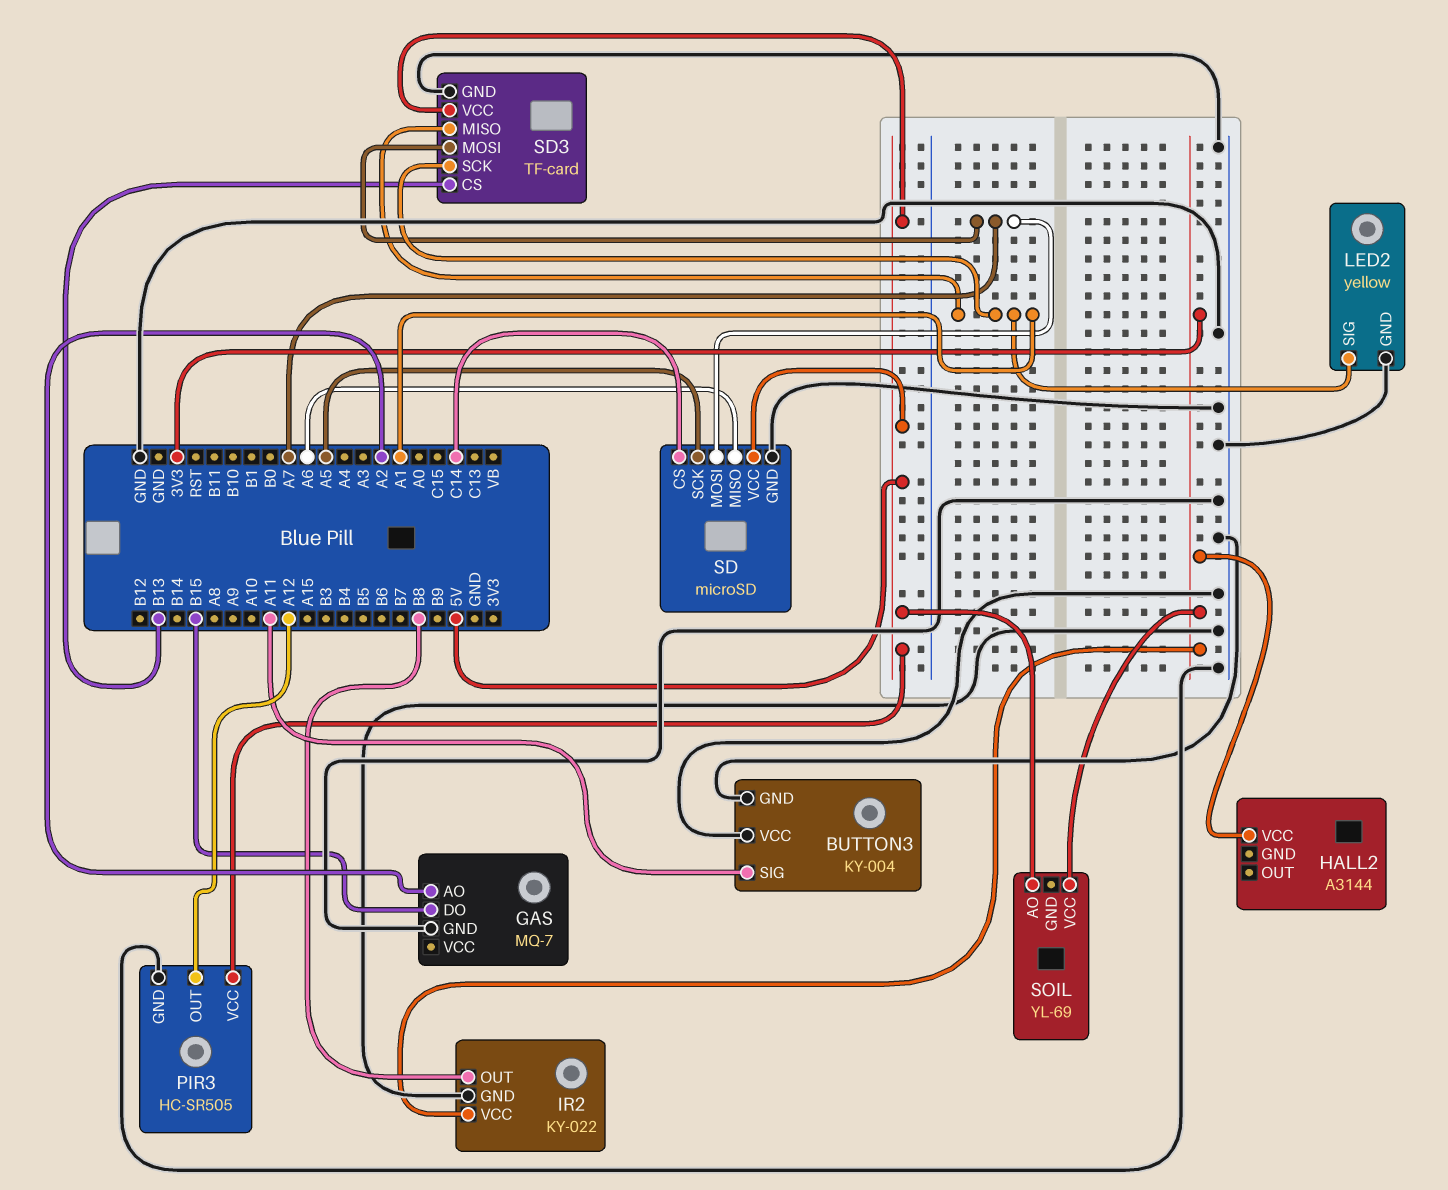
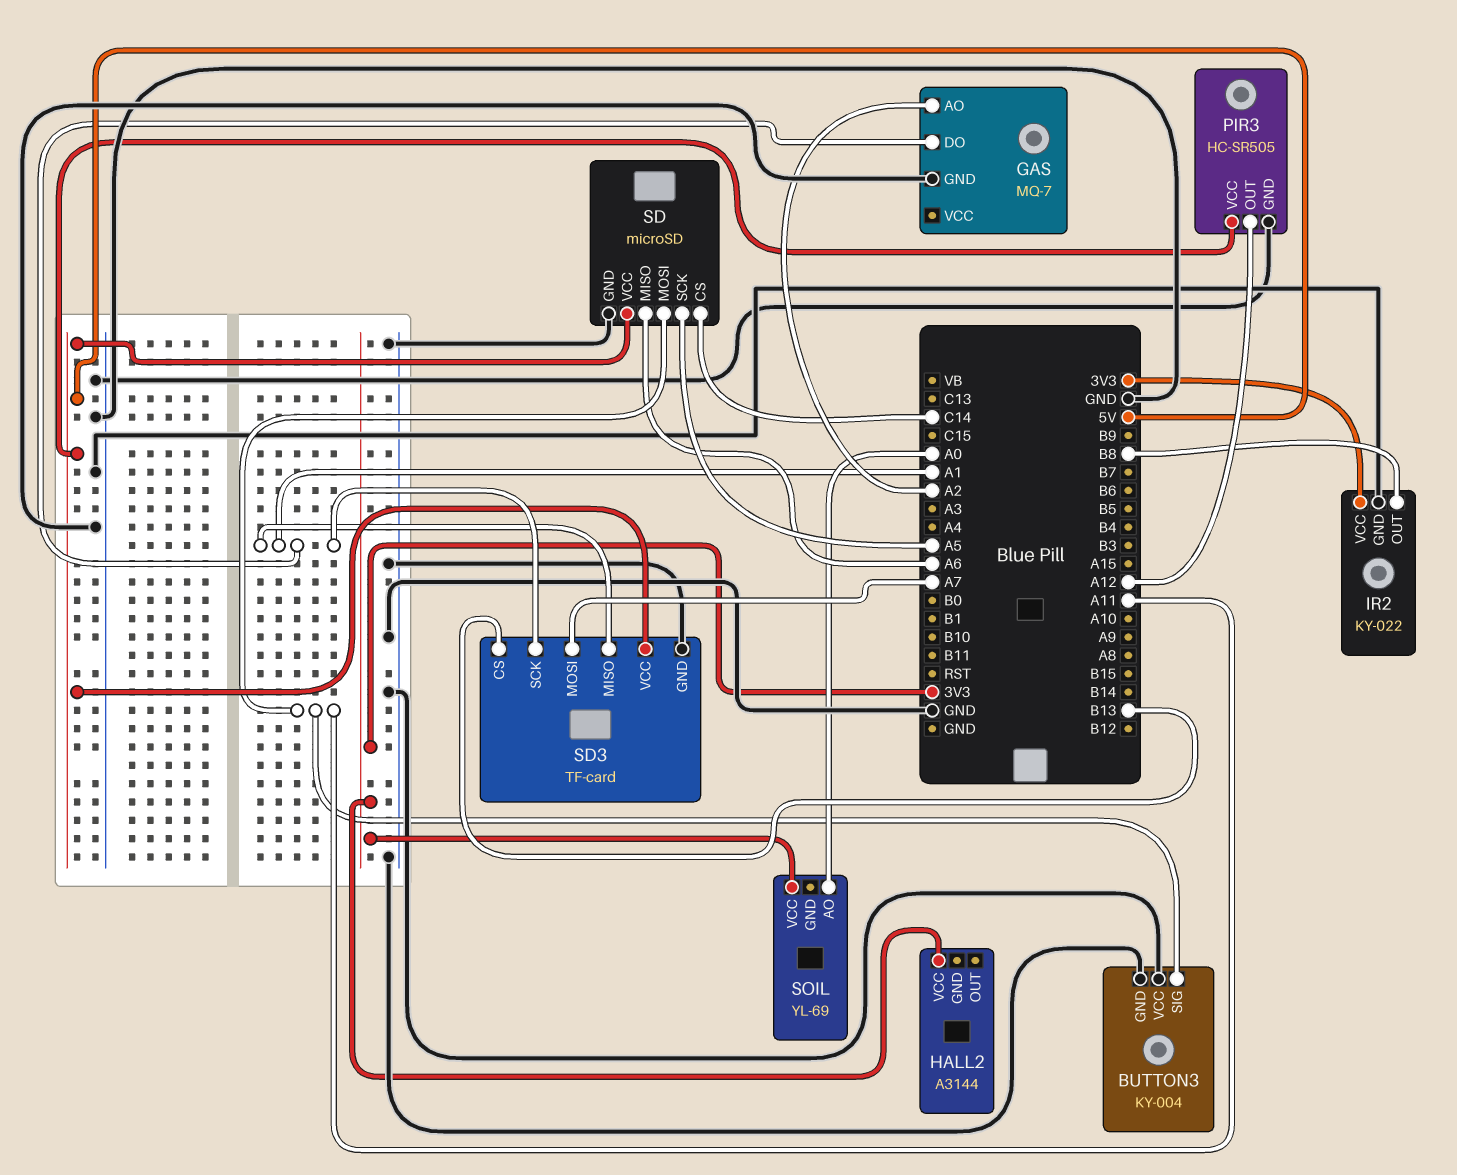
GAS pin DO: B15 -> A1
LED2: yellow -> none
LED2 pin GND: GND -> none
LED2 pin SIG: A1 -> none
SD pin MOSI: A7 -> A11
SOIL pin AO: 5V -> A0

